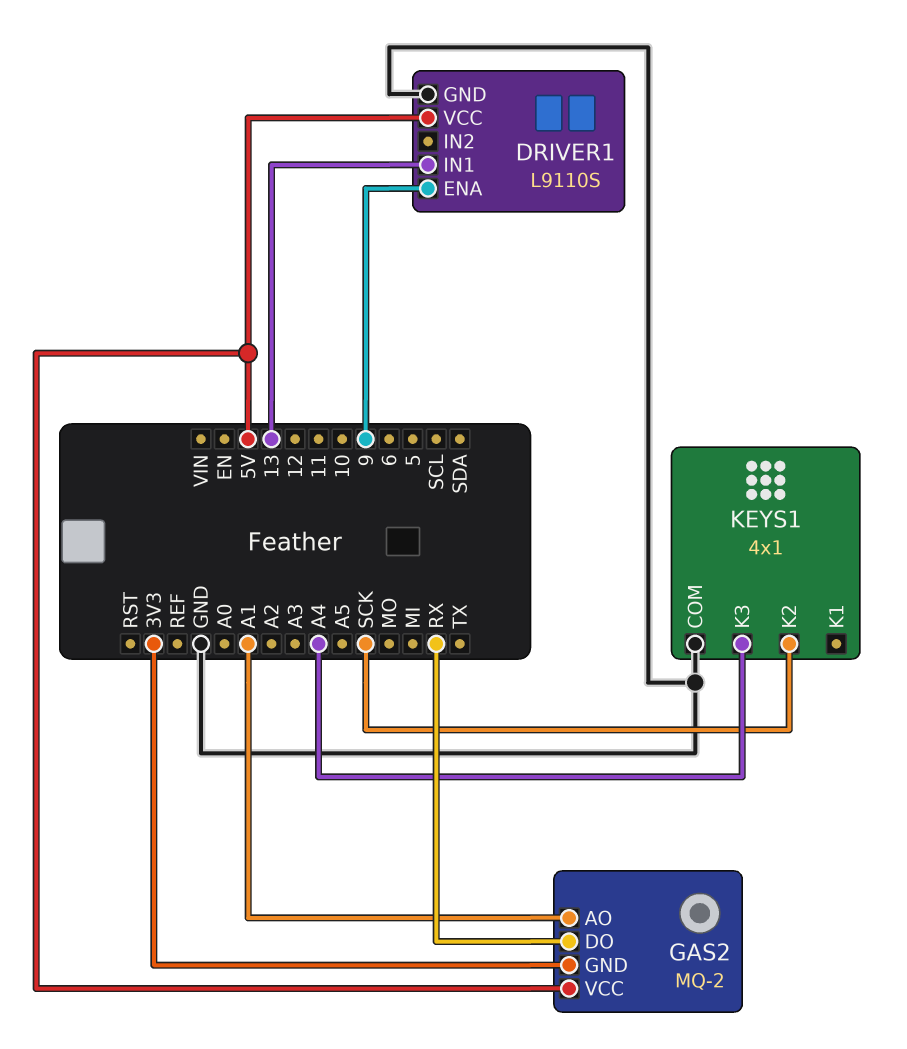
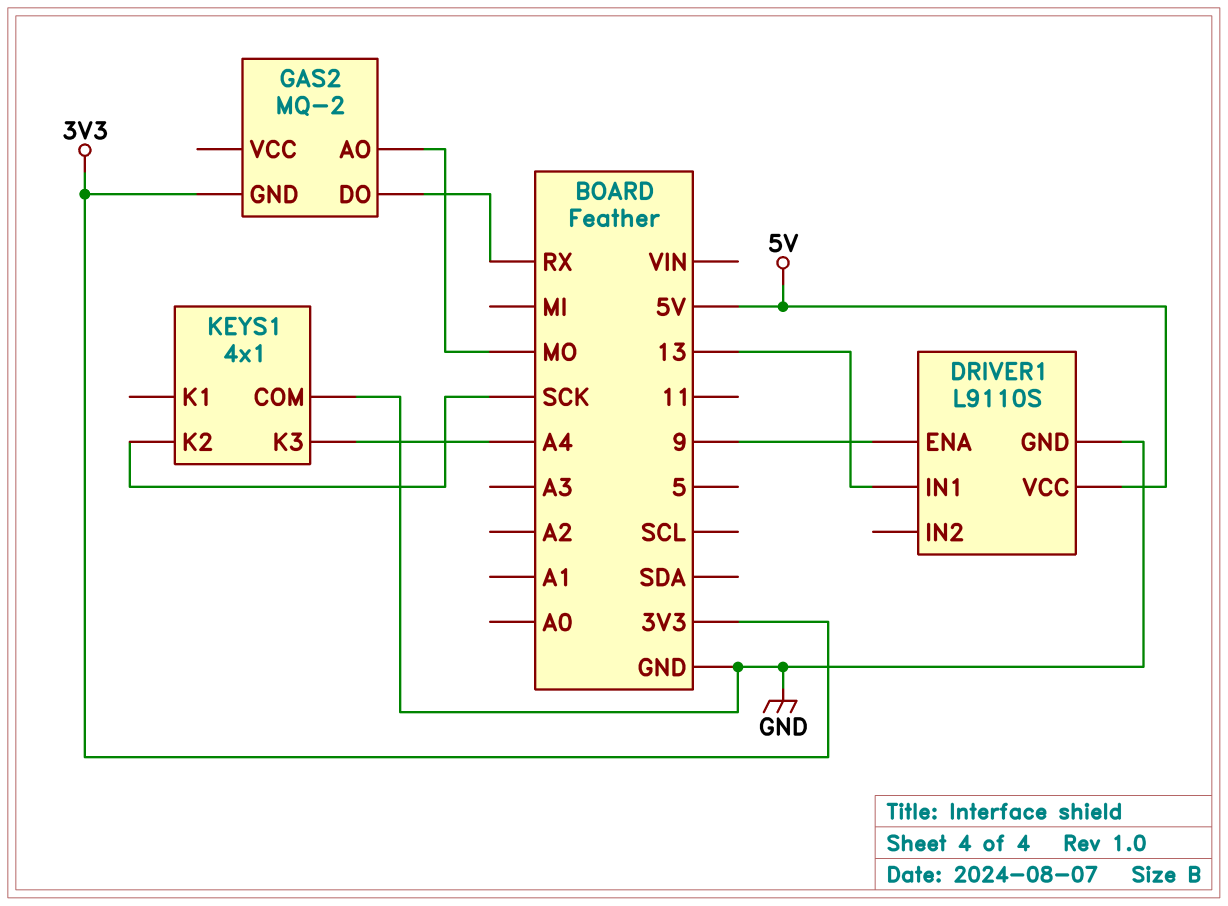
GAS2 pin AO: A1 -> MO
GAS2 pin VCC: 5V -> none

